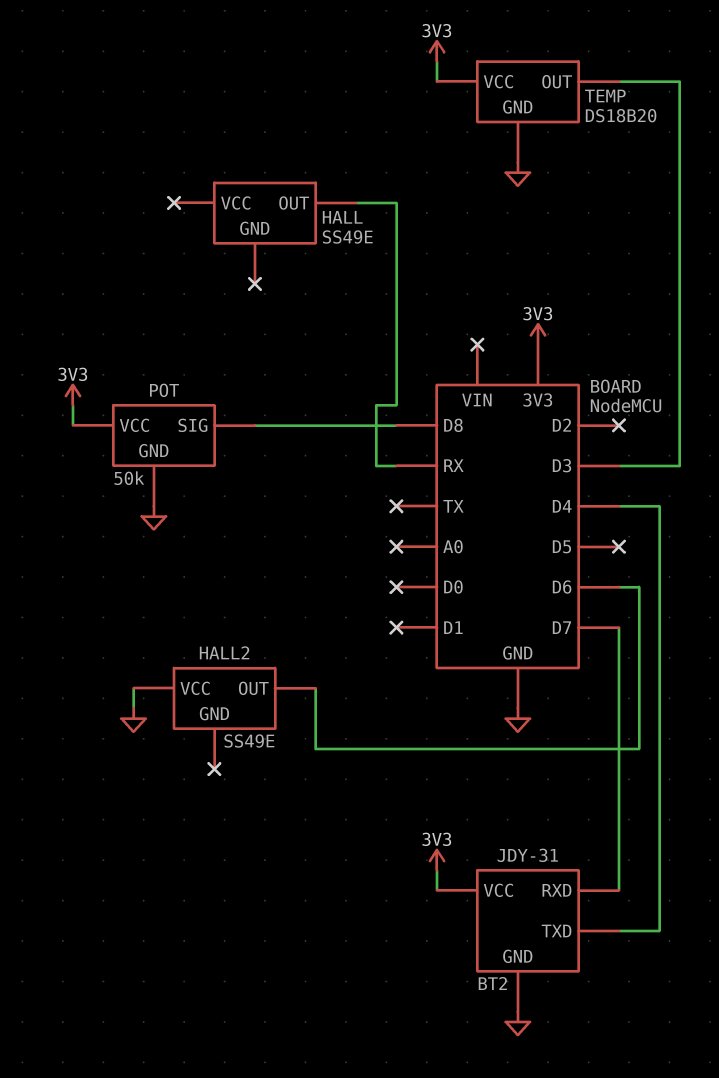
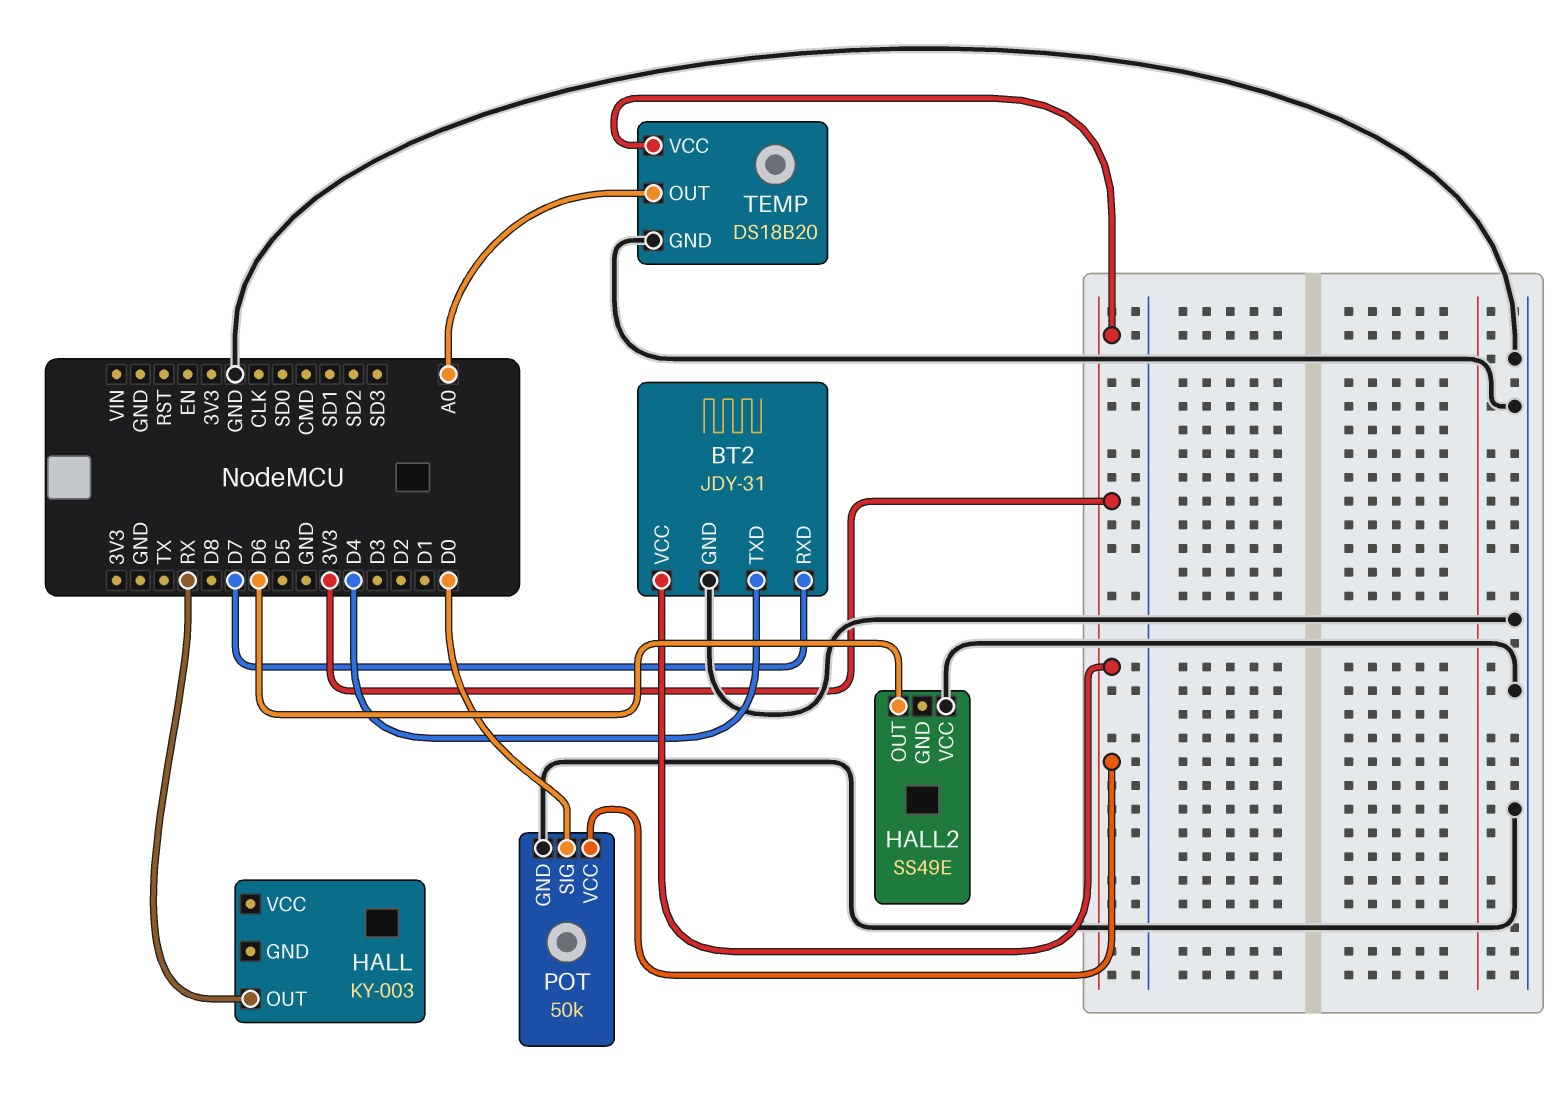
HALL: SS49E -> KY-003
POT pin SIG: D8 -> D0
TEMP pin OUT: D3 -> A0

